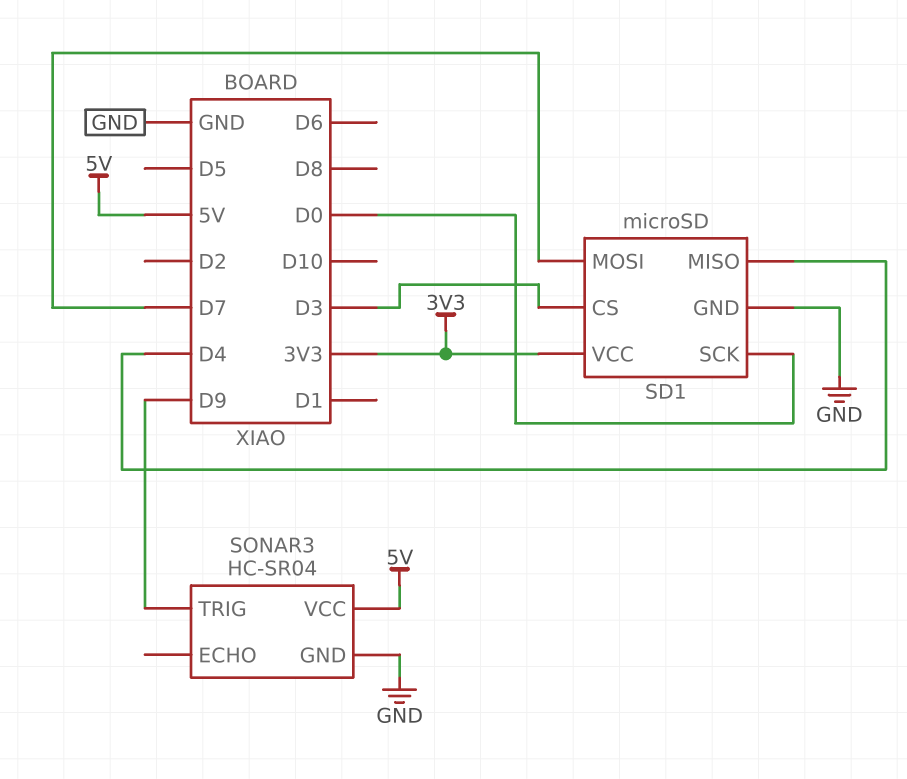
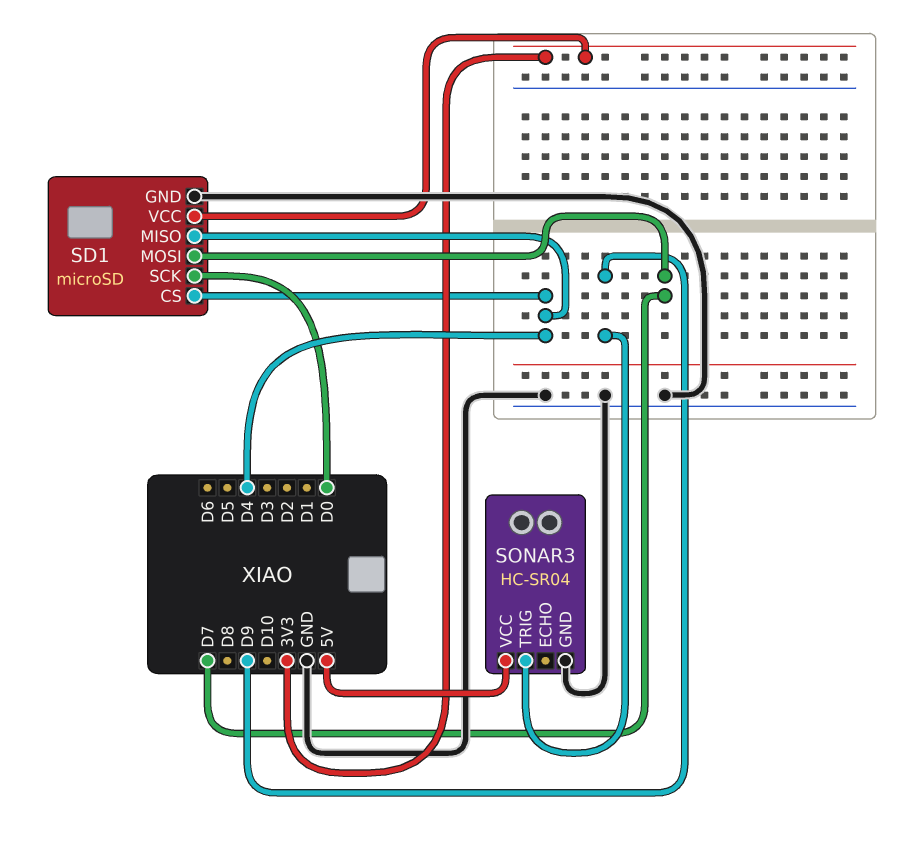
SD1 pin CS: D3 -> D4

